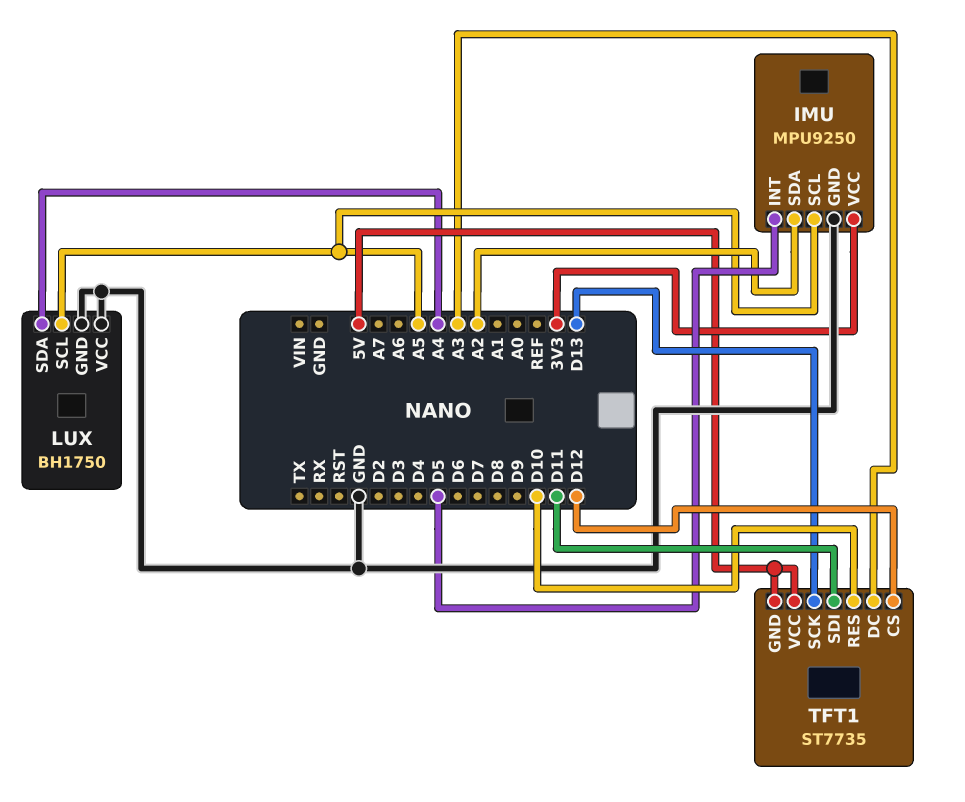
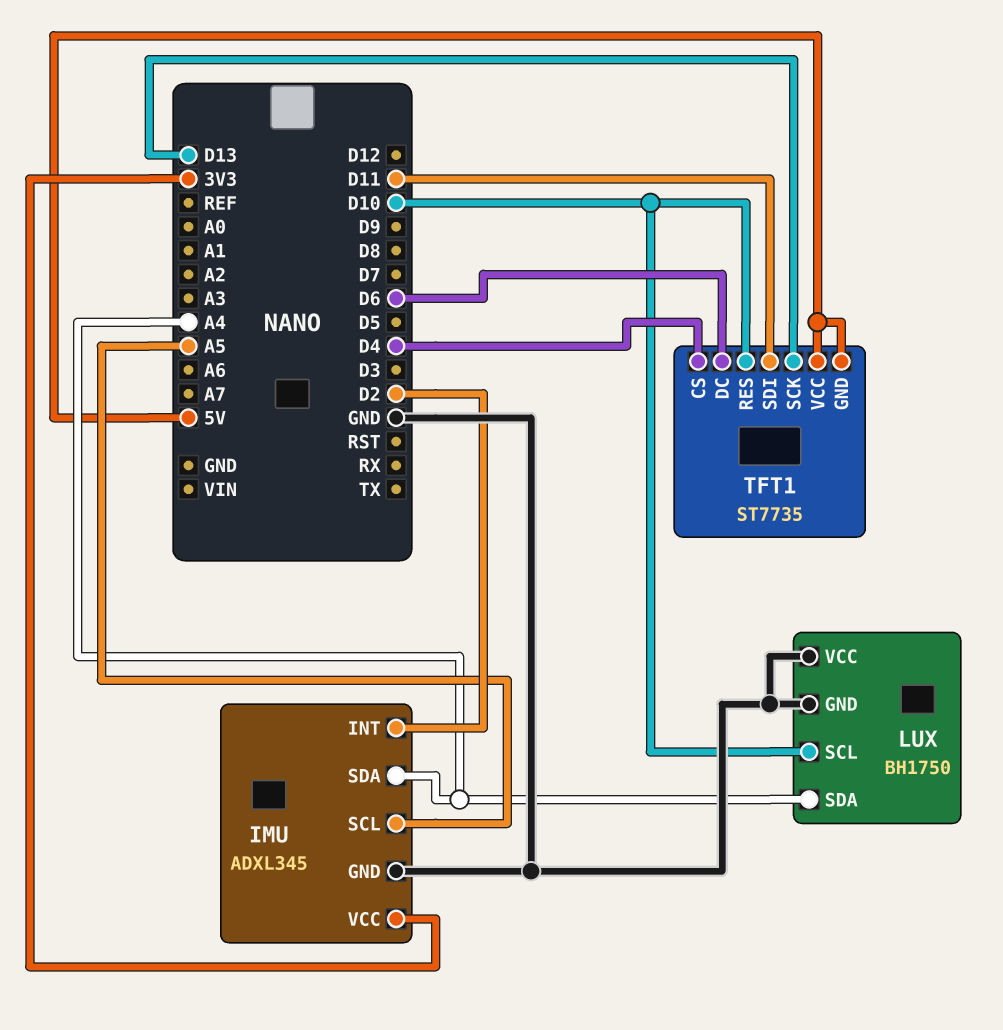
IMU: MPU9250 -> ADXL345
IMU pin INT: D5 -> D2
IMU pin SDA: A2 -> A4
LUX pin SCL: A5 -> D10
TFT1 pin CS: D12 -> D4
TFT1 pin DC: A3 -> D6

